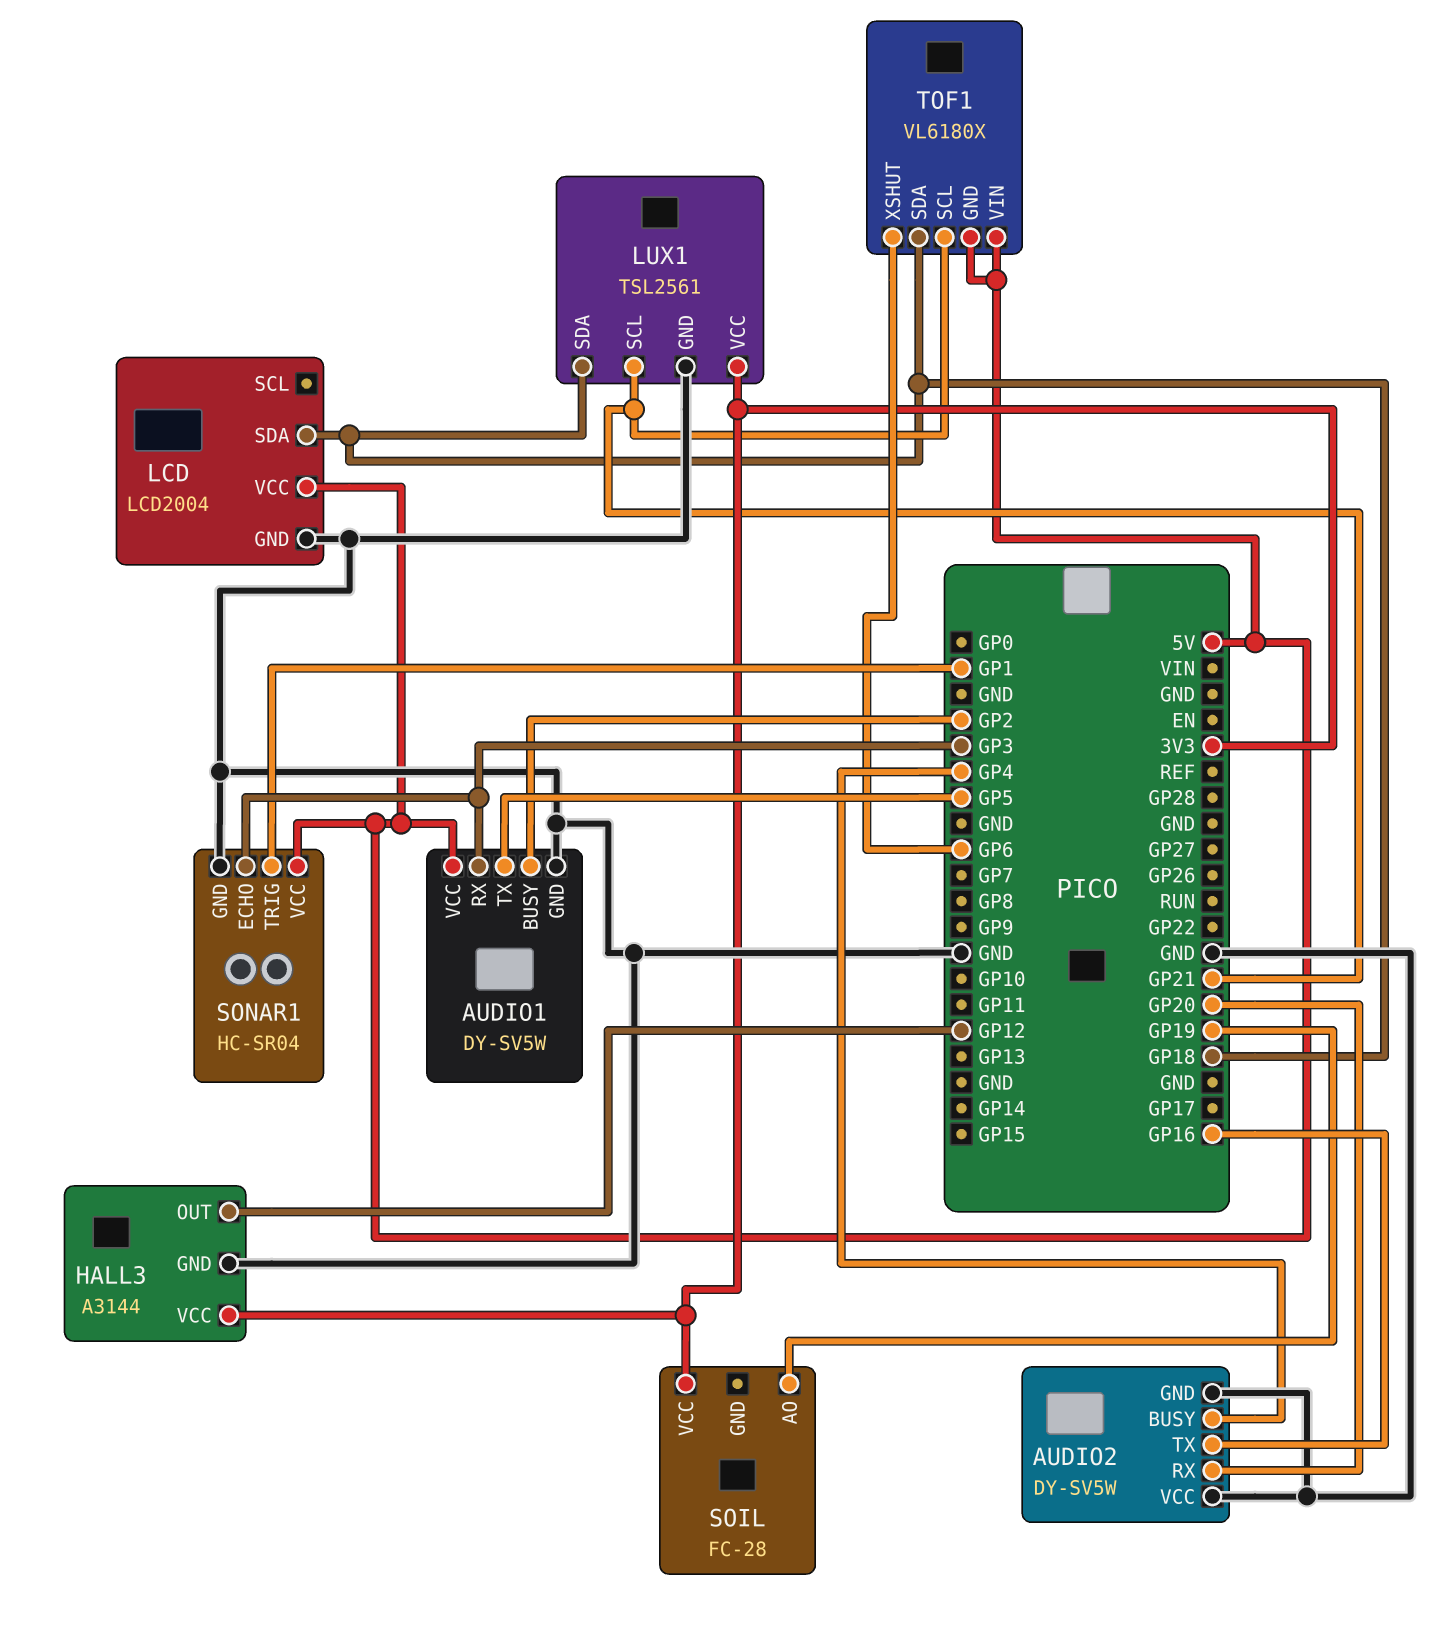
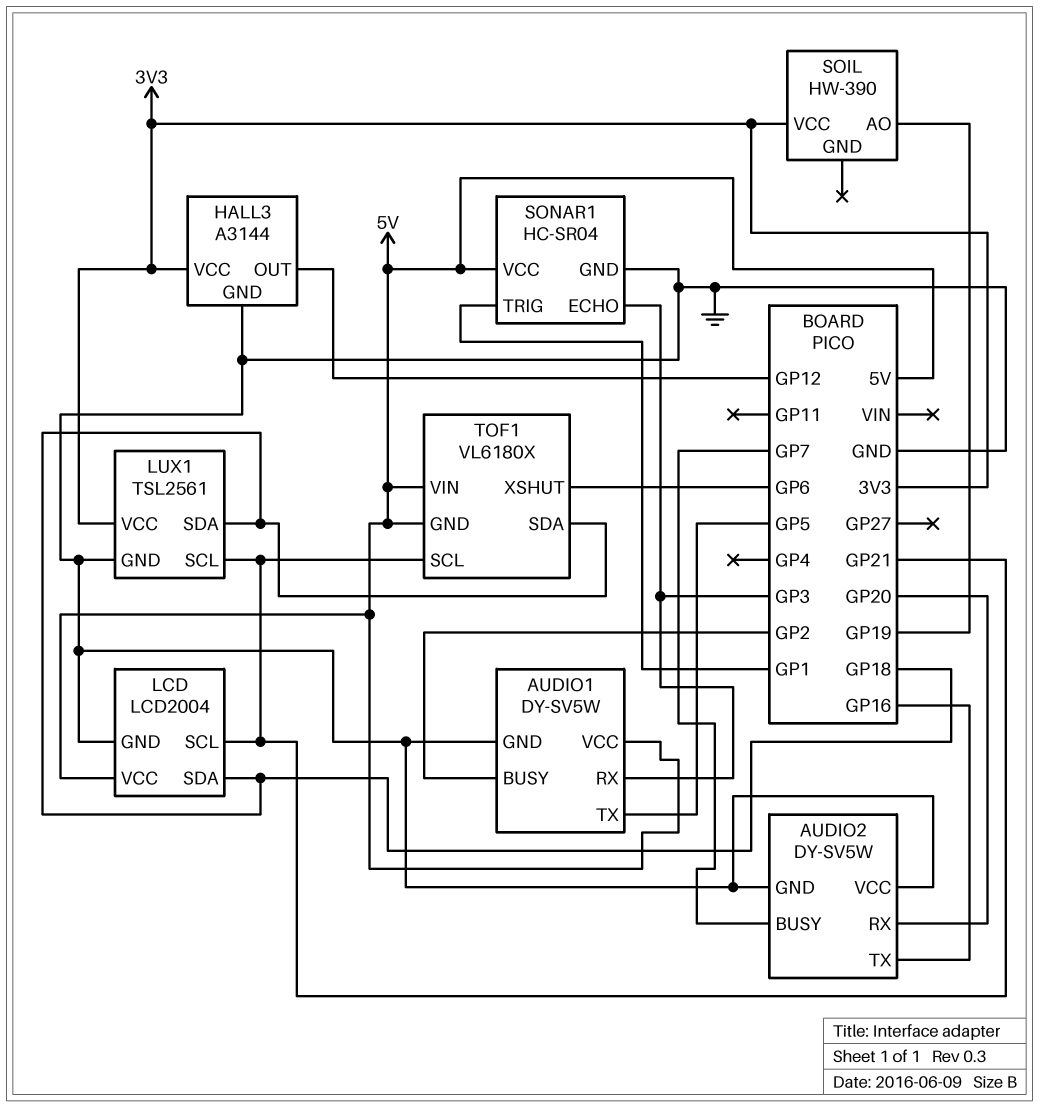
AUDIO2 pin BUSY: GP4 -> GP7
LCD pin SCL: none -> GP21
SOIL: FC-28 -> HW-390

